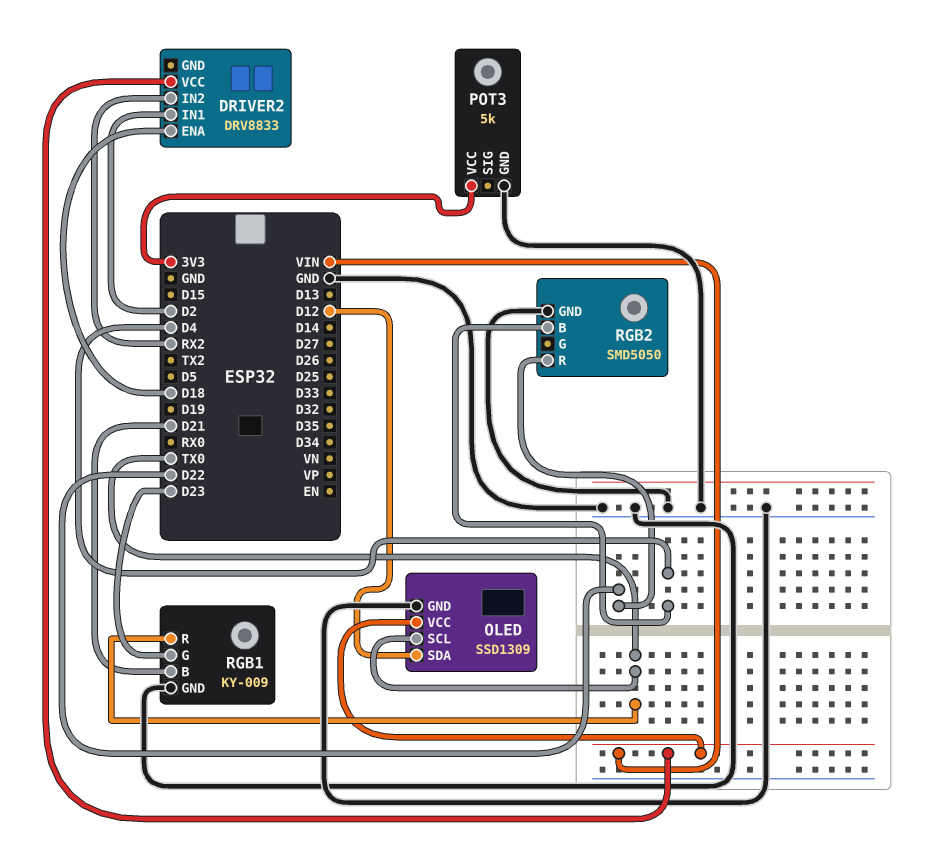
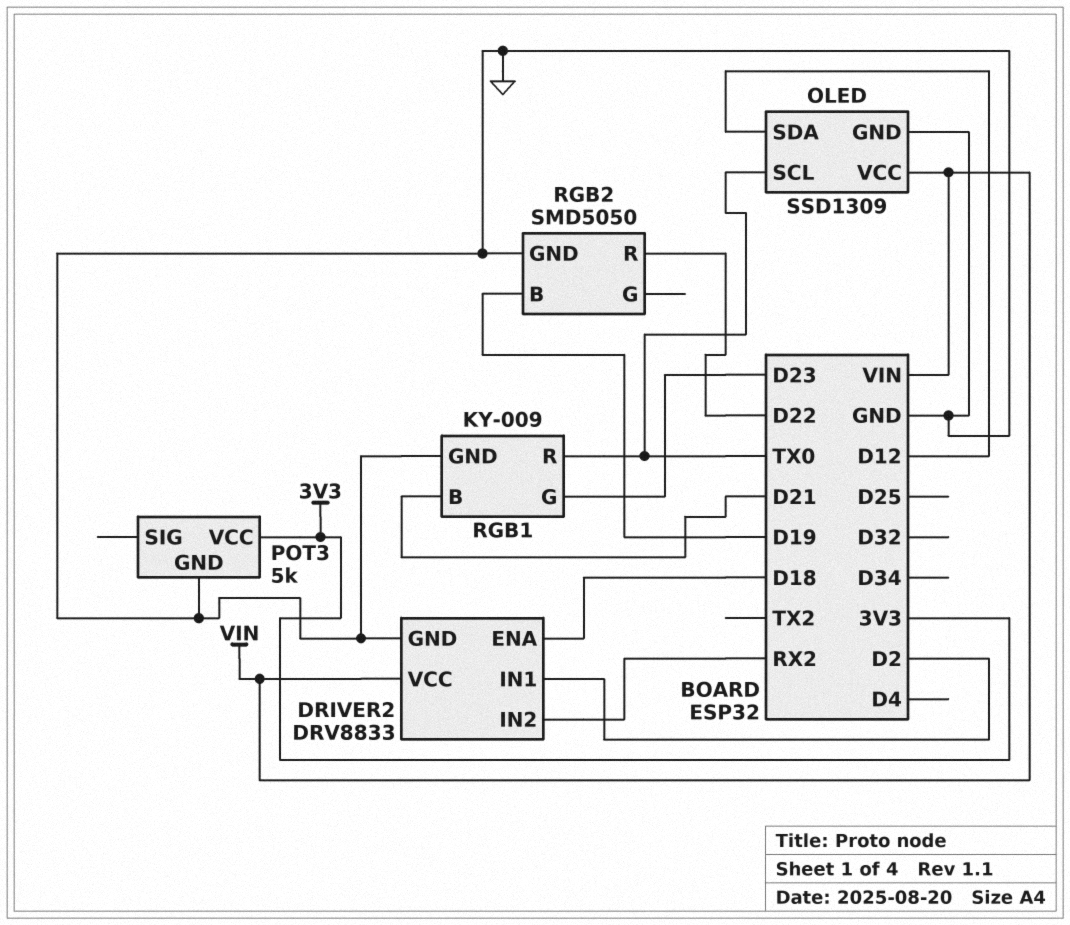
DRIVER2 pin GND: none -> GND
RGB2 pin B: D4 -> D19

